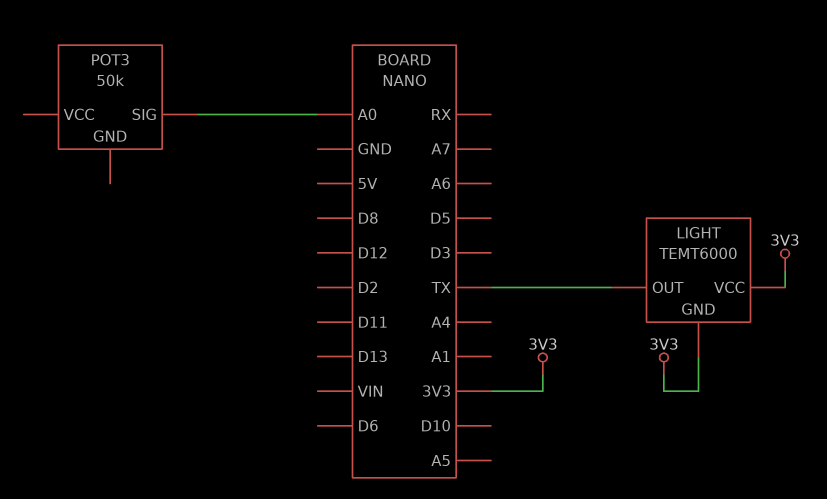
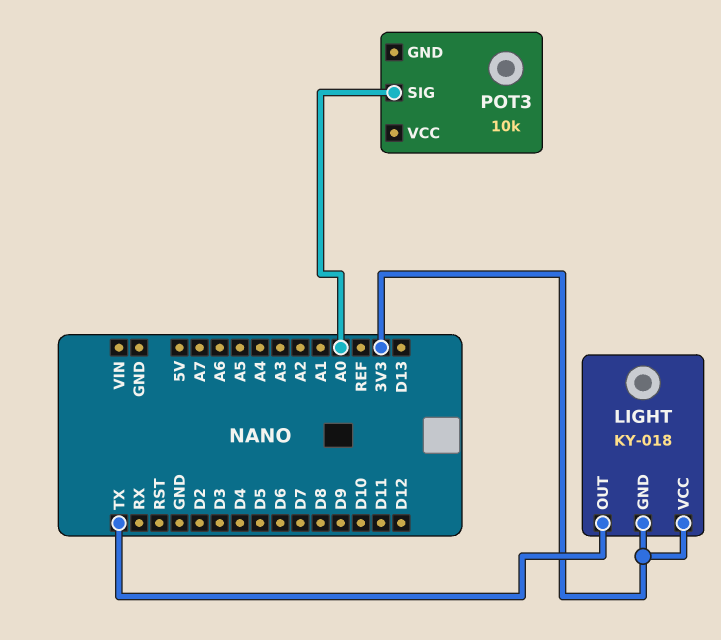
LIGHT: TEMT6000 -> KY-018
POT3: 50k -> 10k

